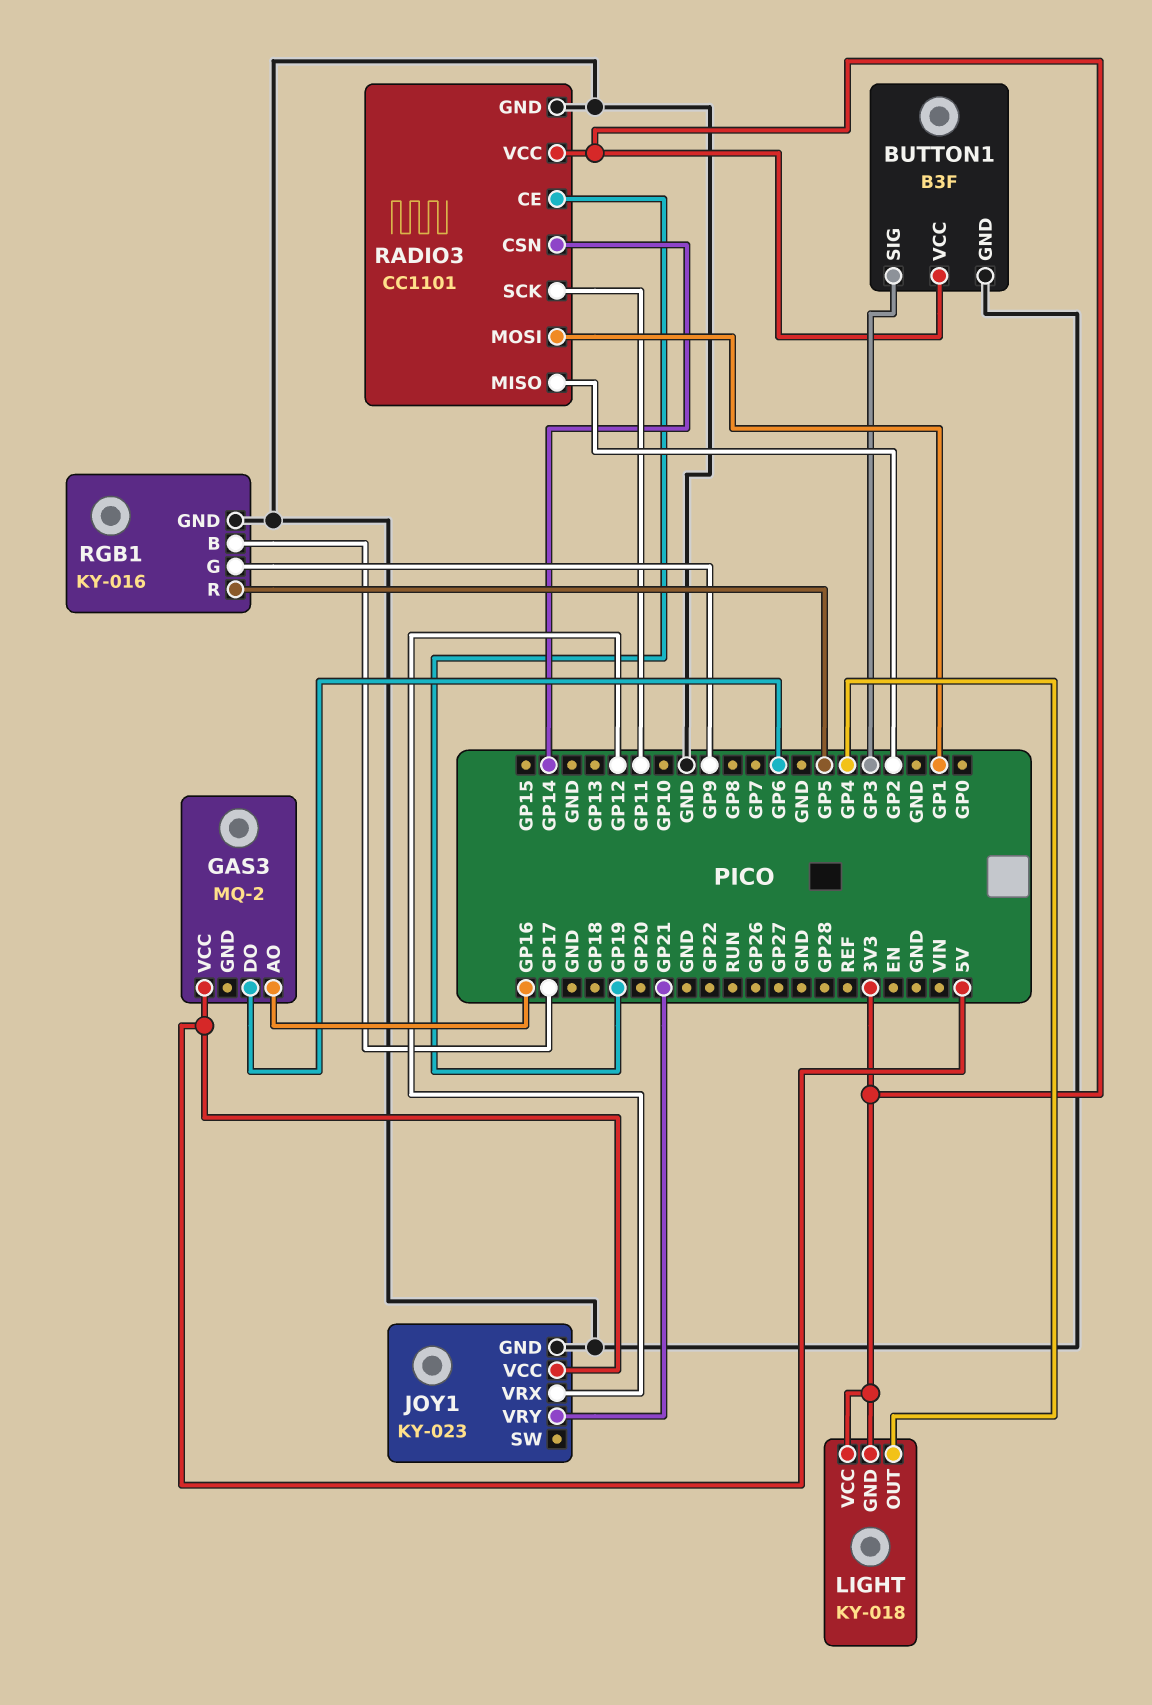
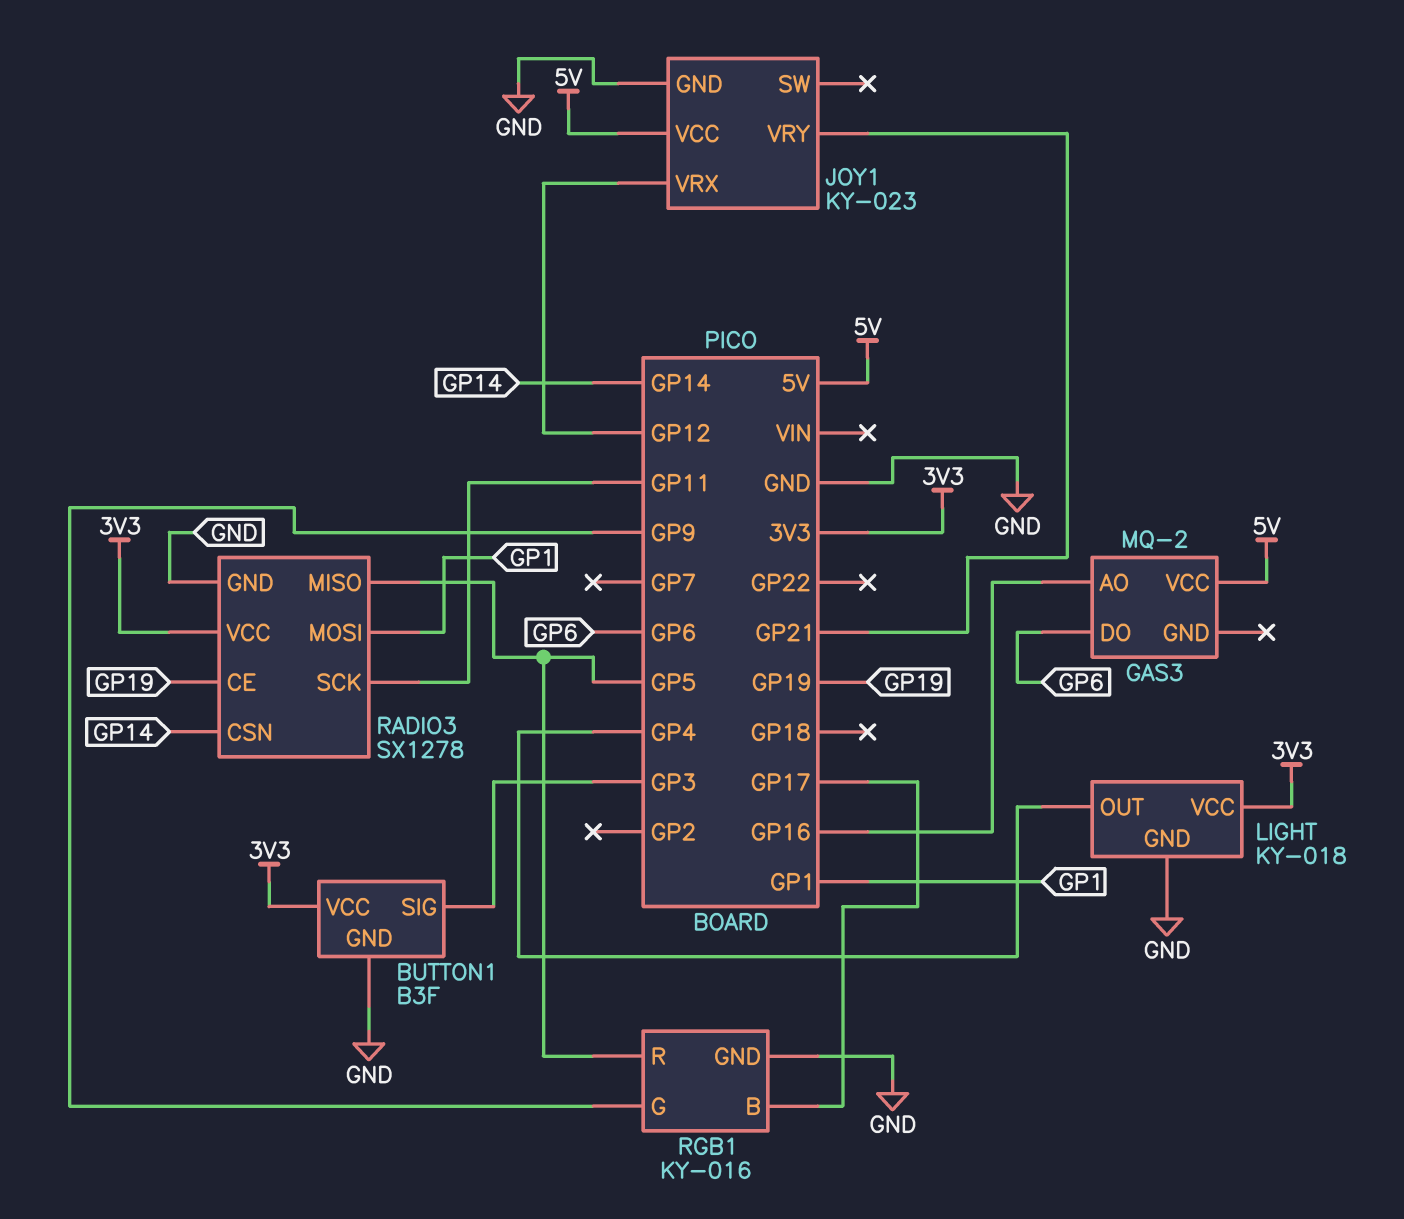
LIGHT pin GND: 3V3 -> GND
RADIO3: CC1101 -> SX1278
RADIO3 pin MISO: GP2 -> GP5

